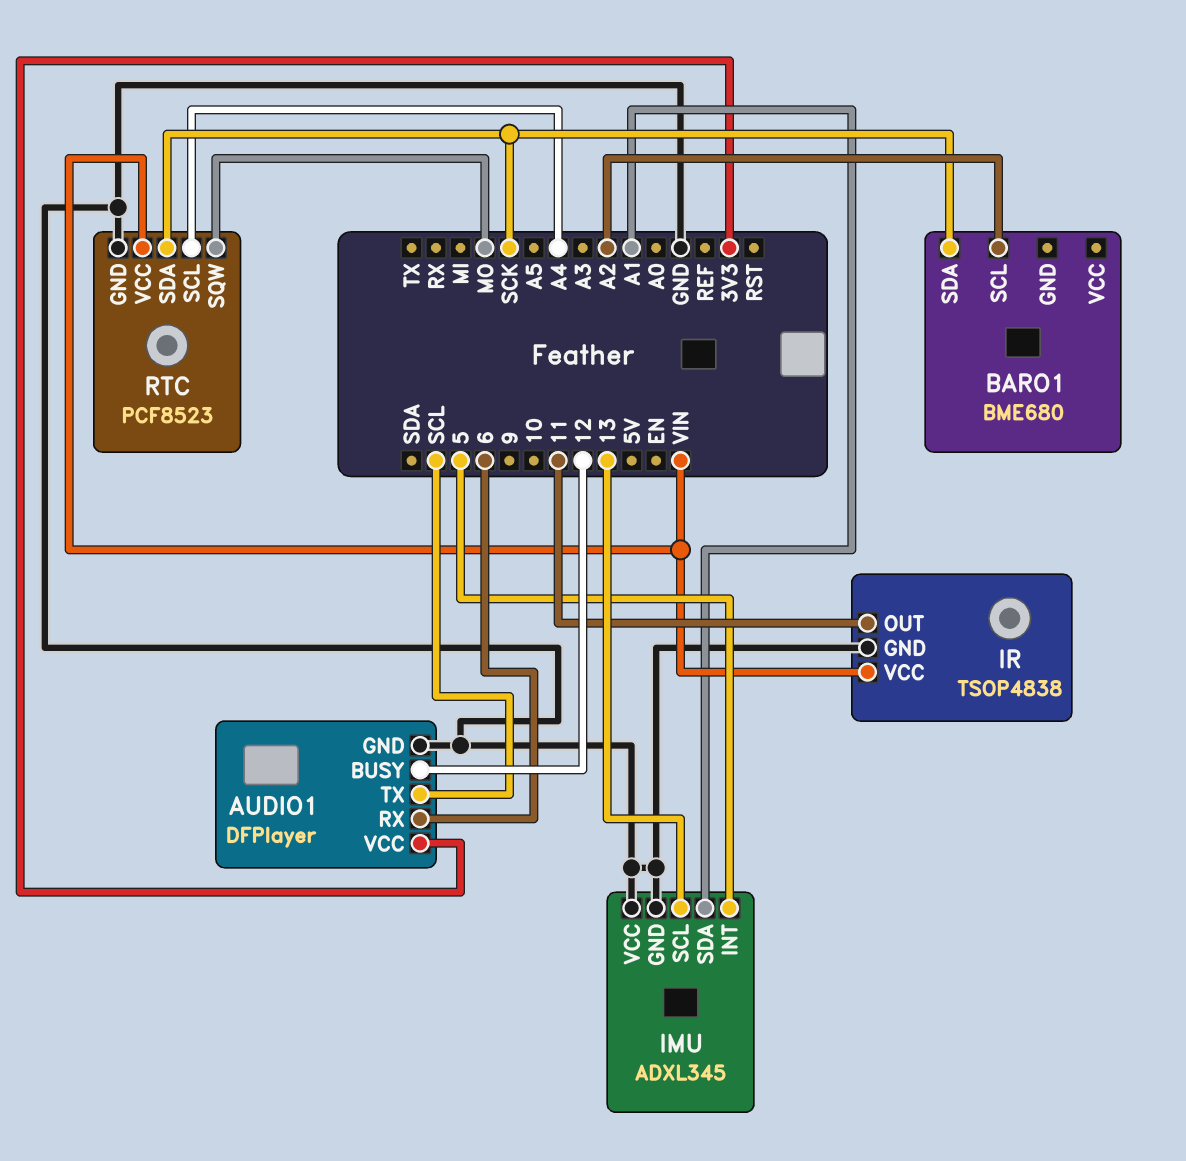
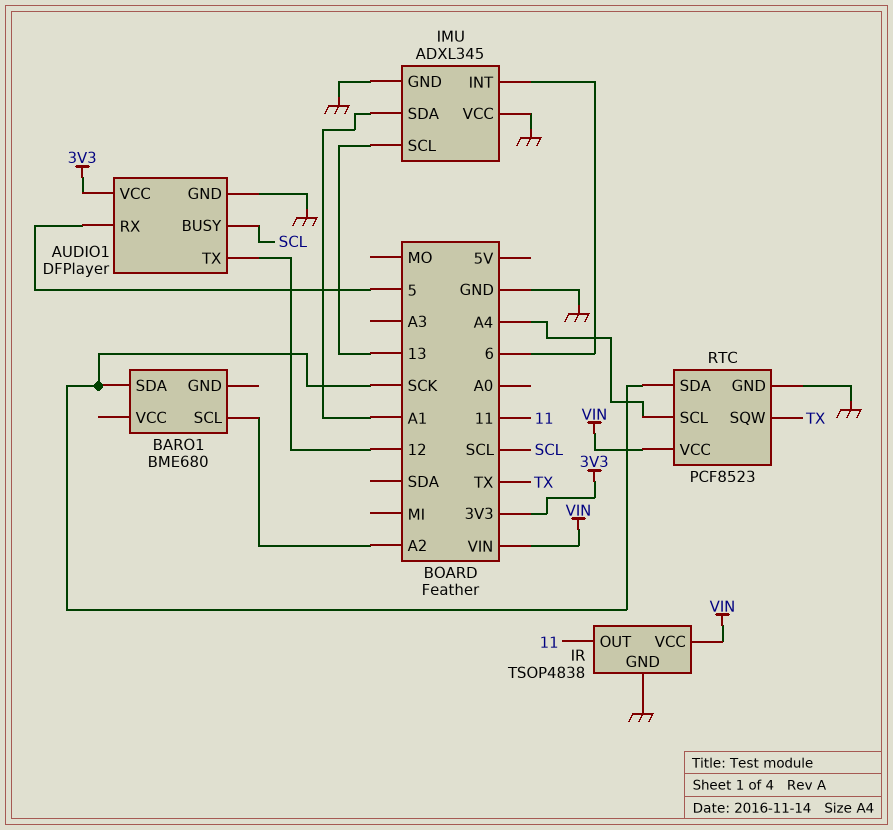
AUDIO1 pin BUSY: 12 -> SCL
AUDIO1 pin RX: 6 -> 5
AUDIO1 pin TX: SCL -> 12
IMU pin INT: 5 -> 6
RTC pin SQW: MO -> TX

